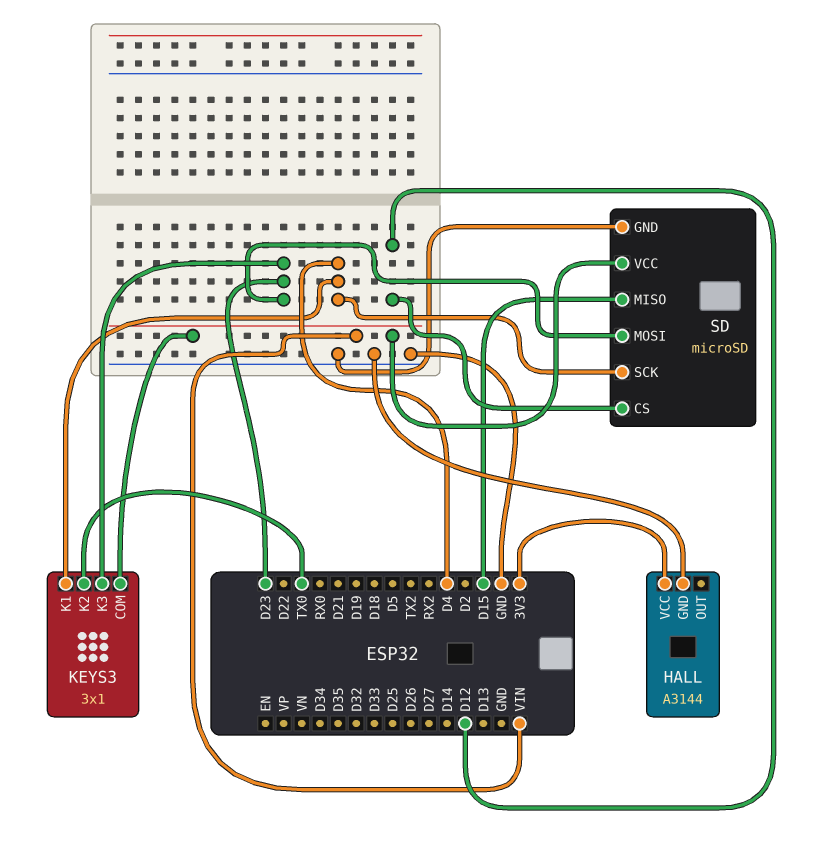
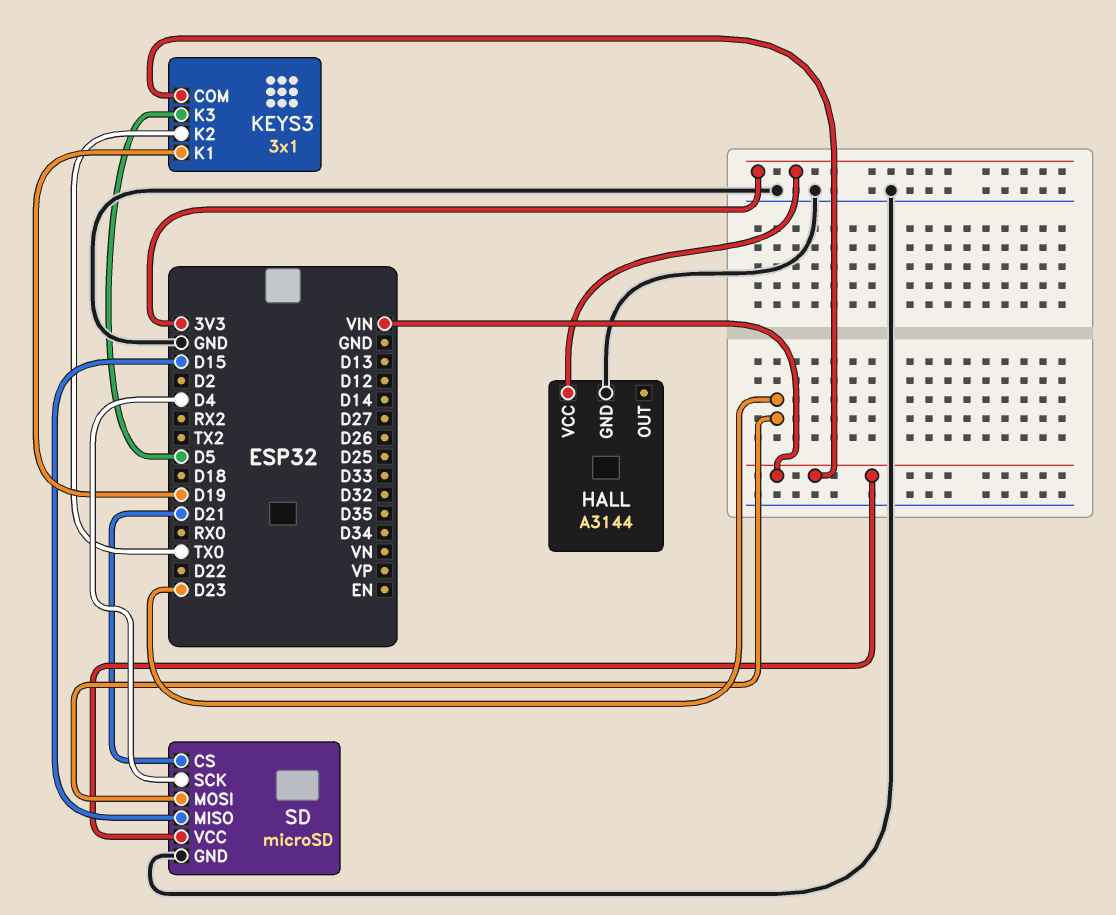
KEYS3 pin K1: D4 -> D19
KEYS3 pin K3: D23 -> D5
SD pin CS: D12 -> D21

